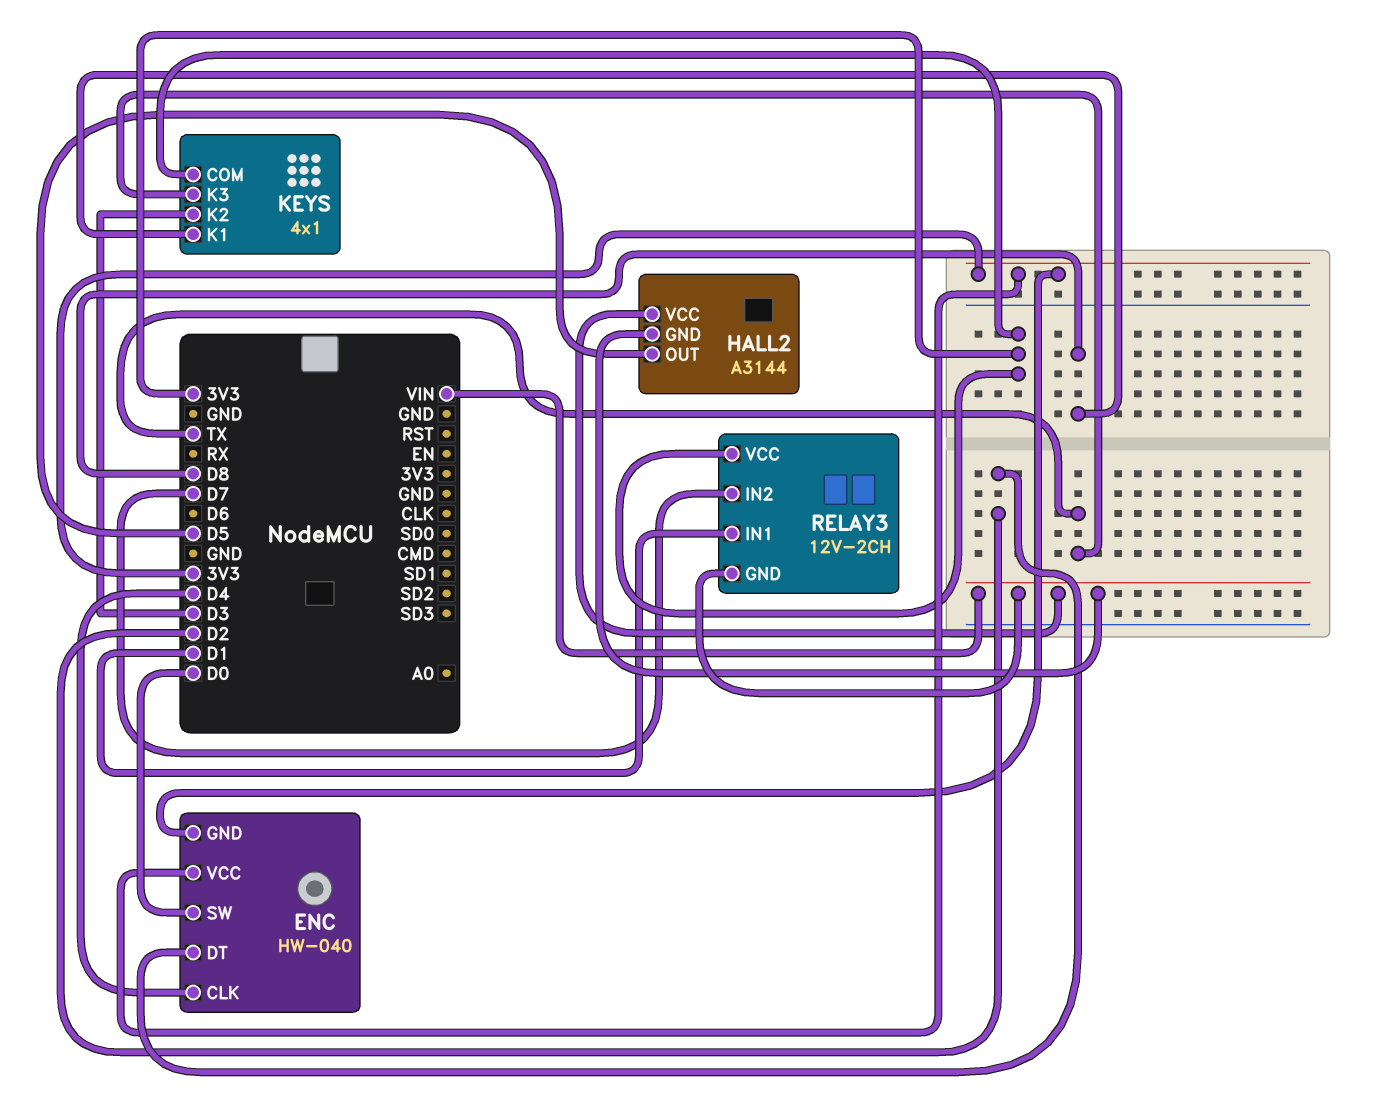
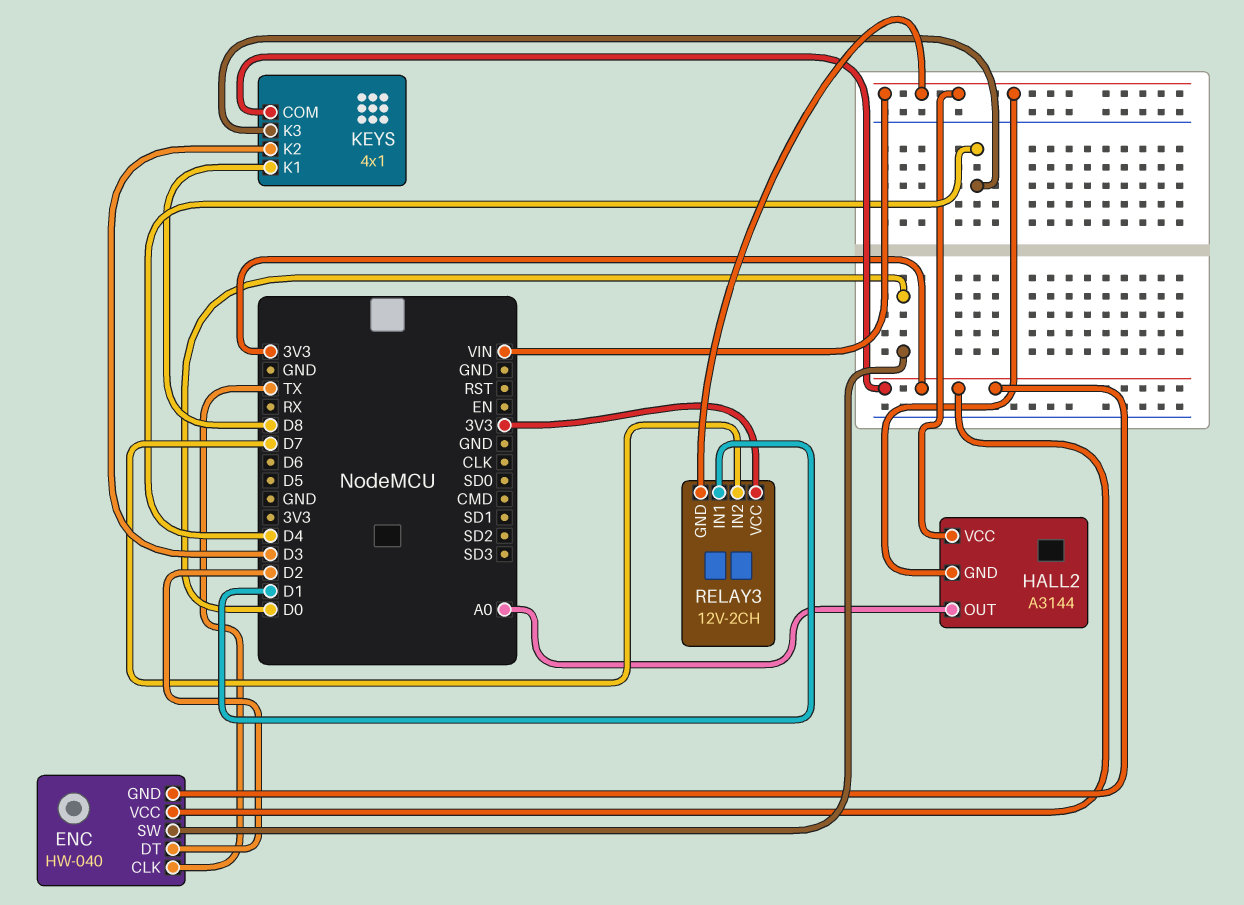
ENC pin CLK: D4 -> TX
HALL2 pin OUT: D5 -> A0
KEYS pin K3: TX -> D4

